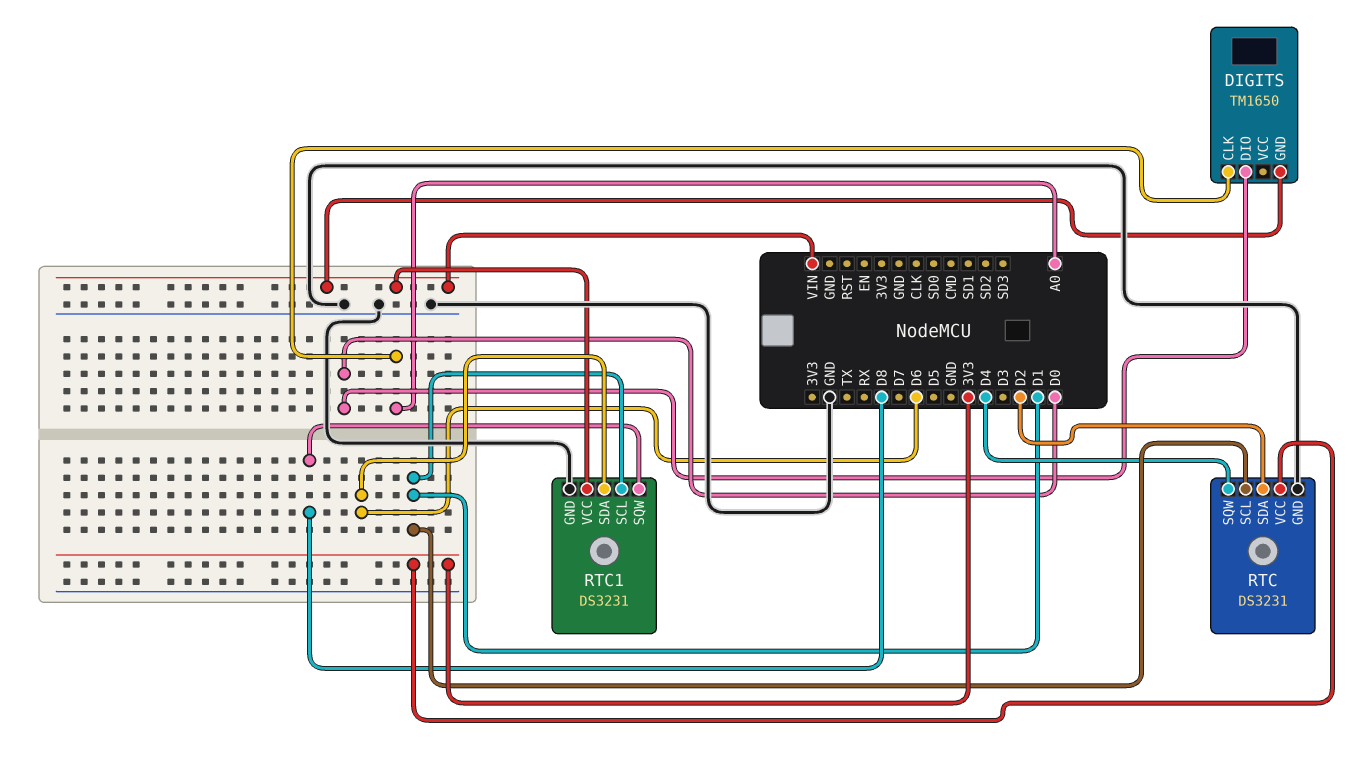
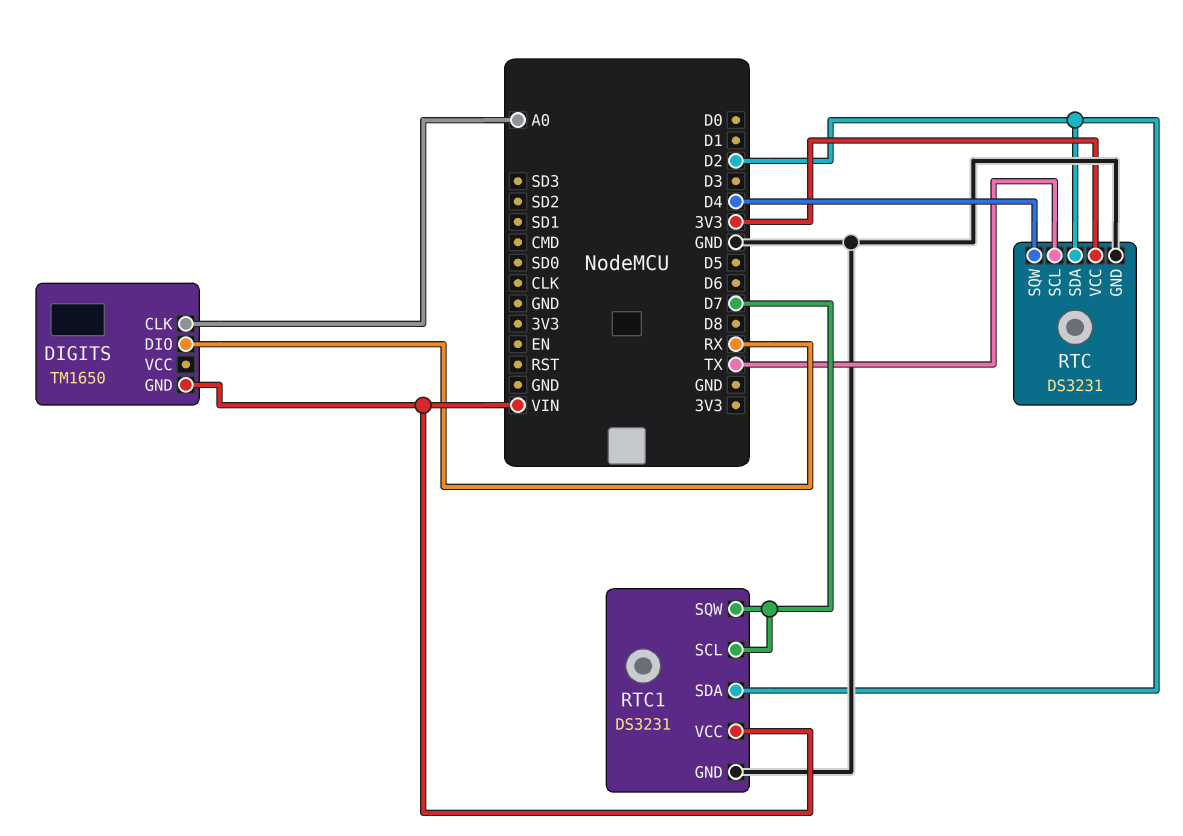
DIGITS pin DIO: D0 -> RX
RTC pin SCL: D1 -> TX
RTC1 pin SCL: D1 -> D7
RTC1 pin SDA: D6 -> D2
RTC1 pin SQW: D8 -> D7

